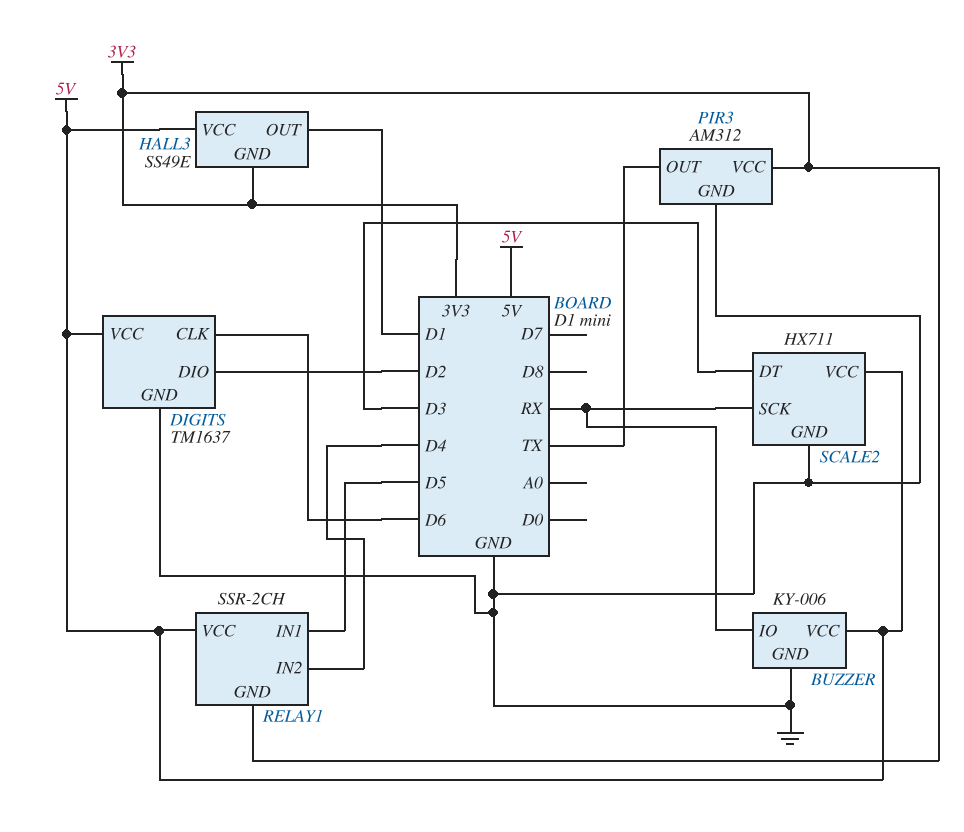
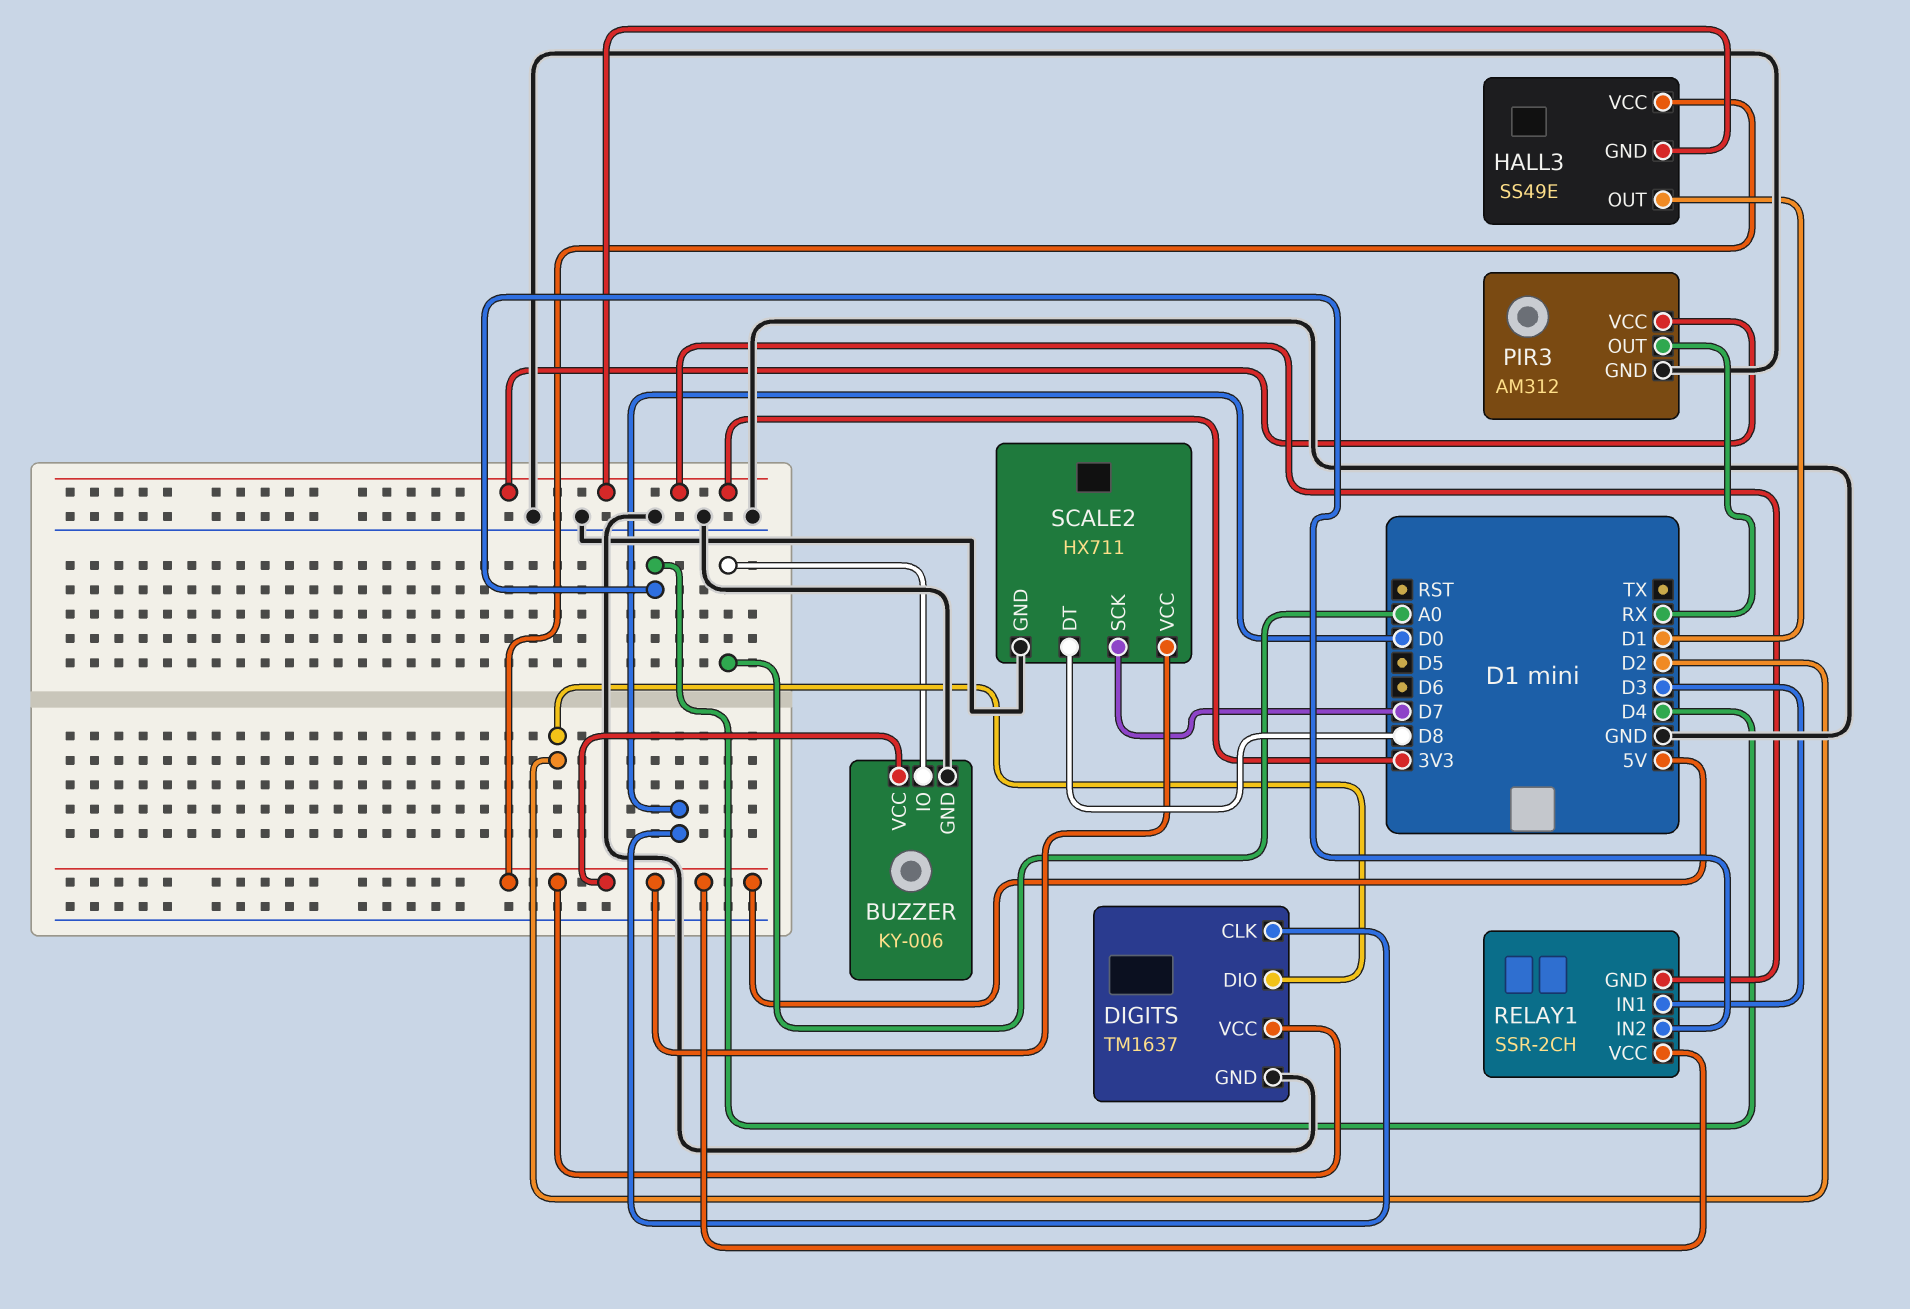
BUZZER pin IO: RX -> A0
DIGITS pin CLK: D6 -> D0
PIR3 pin OUT: TX -> RX
RELAY1 pin IN1: D5 -> D3
SCALE2 pin DT: D3 -> D8
SCALE2 pin SCK: RX -> D7

